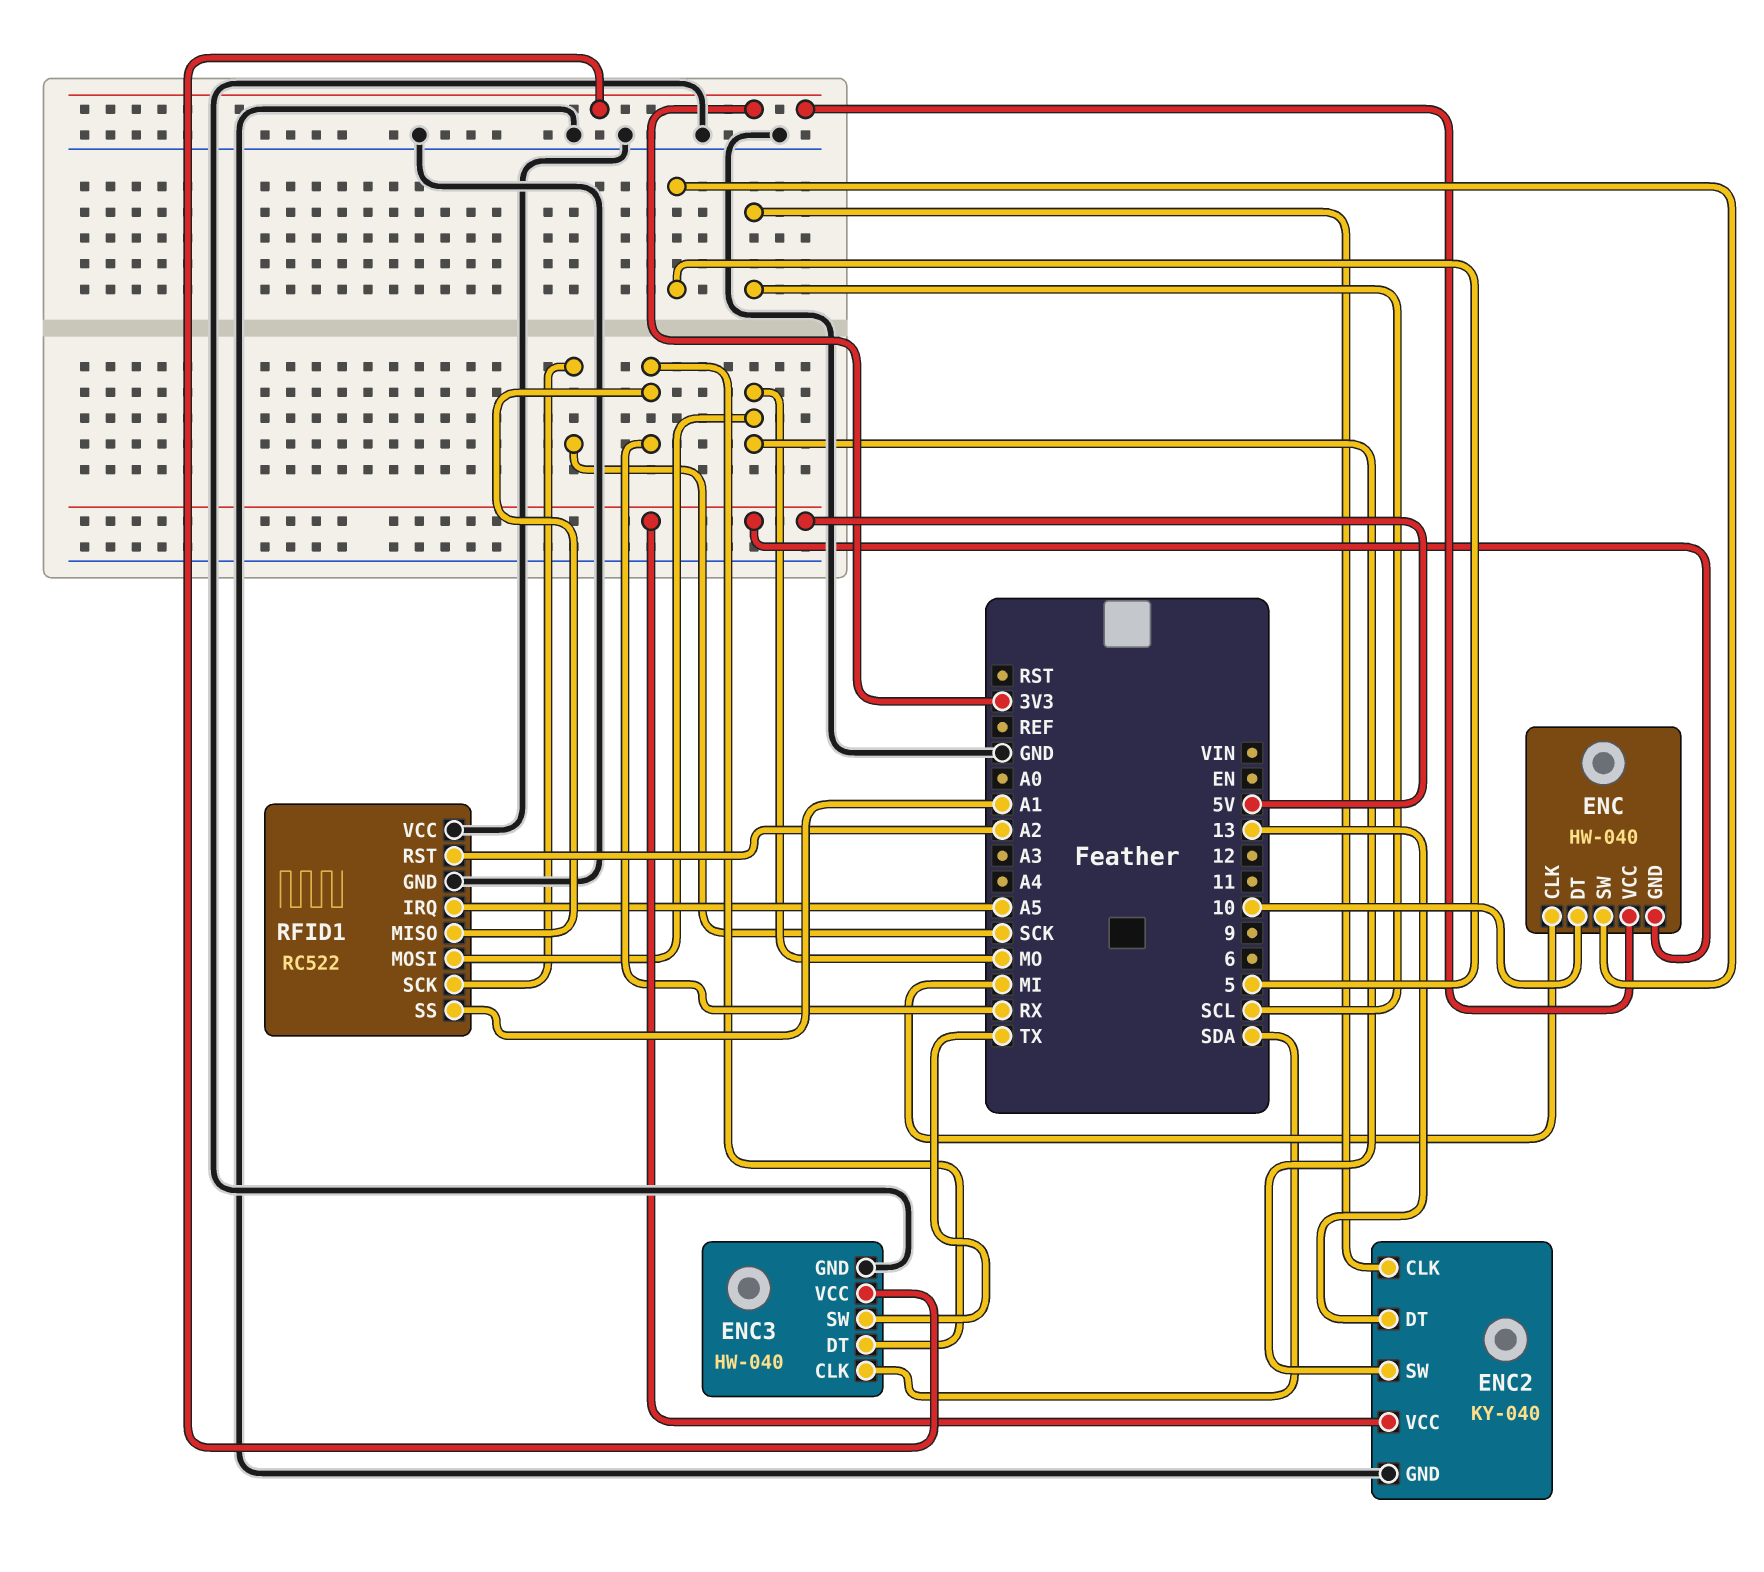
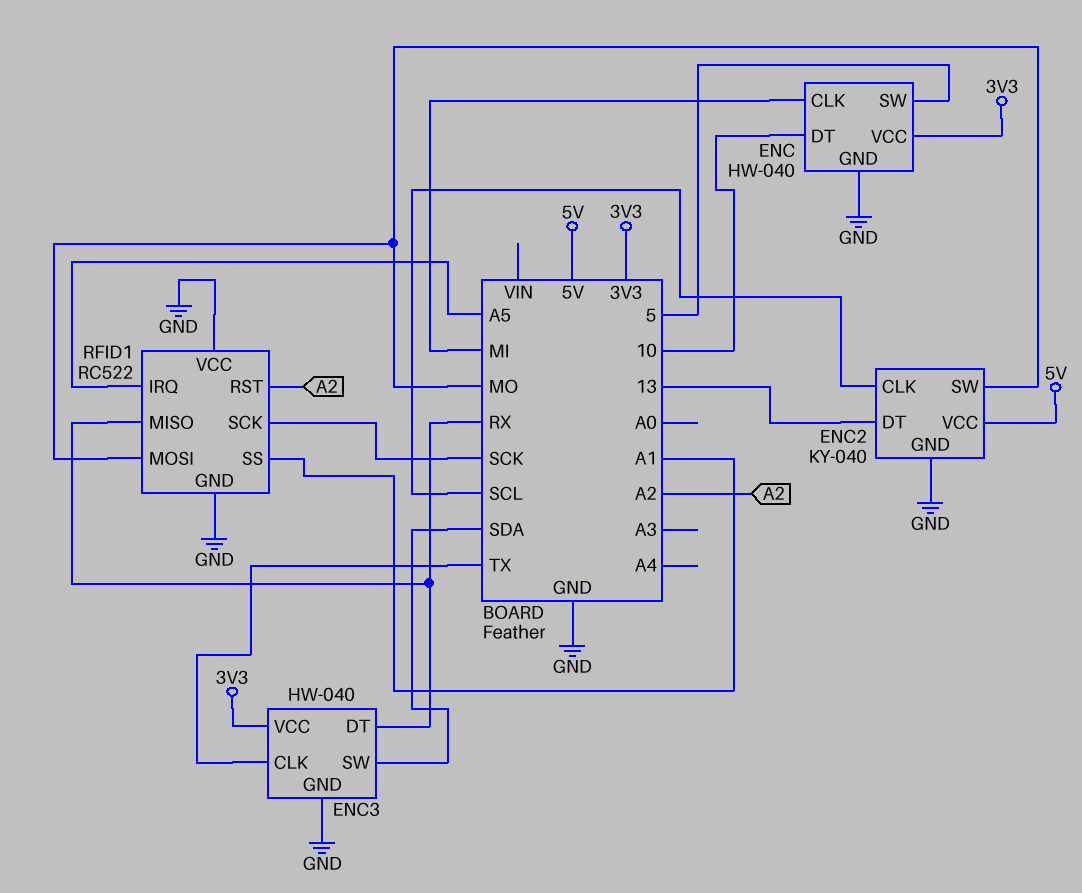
ENC pin GND: 5V -> GND
ENC3 pin CLK: SDA -> TX
ENC3 pin SW: TX -> SDA

